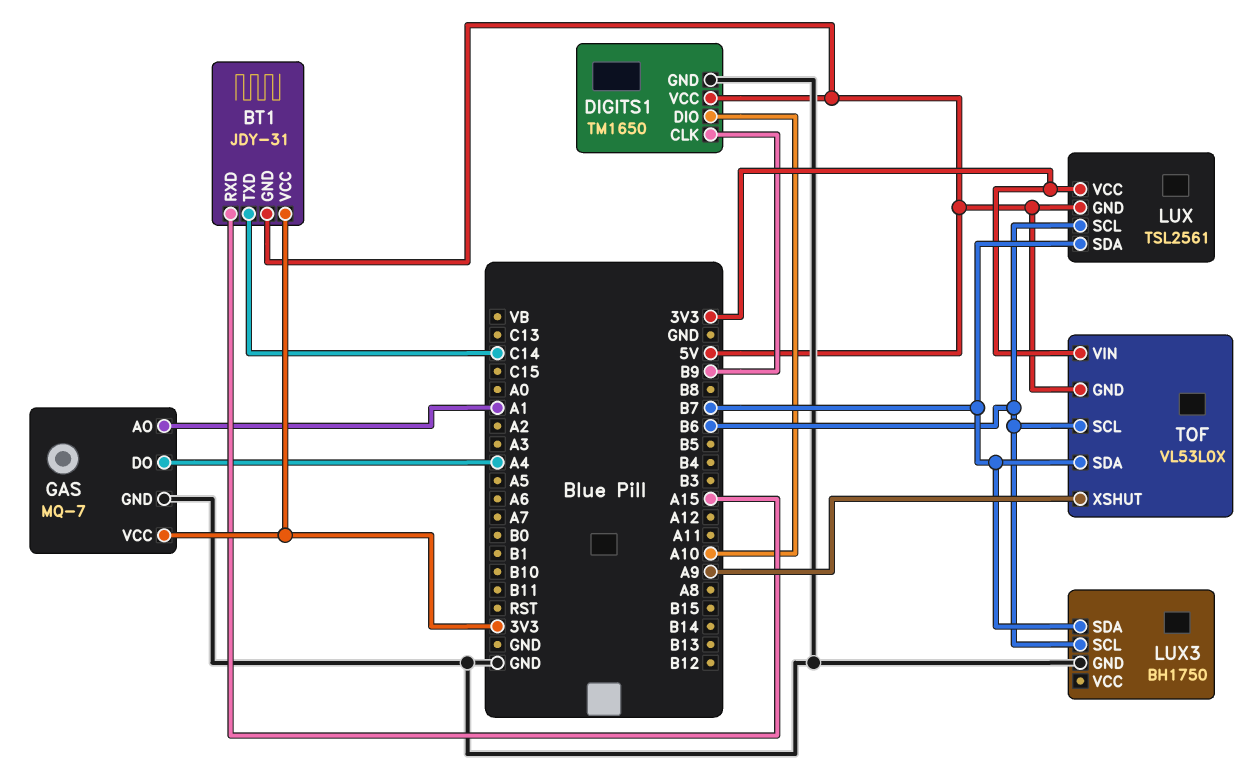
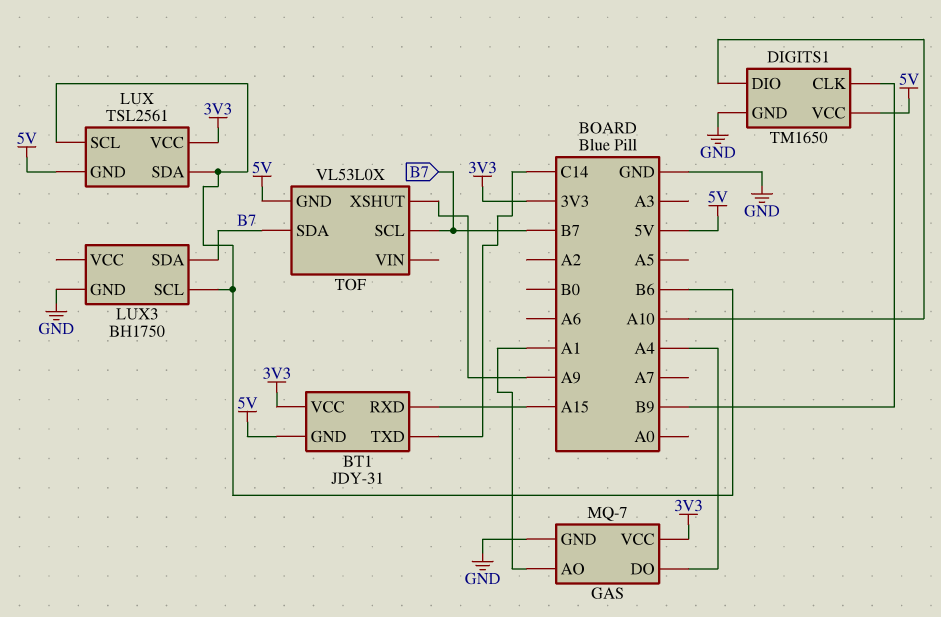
LUX pin SDA: B7 -> B6
TOF pin SCL: B6 -> B7
TOF pin VIN: 3V3 -> none

